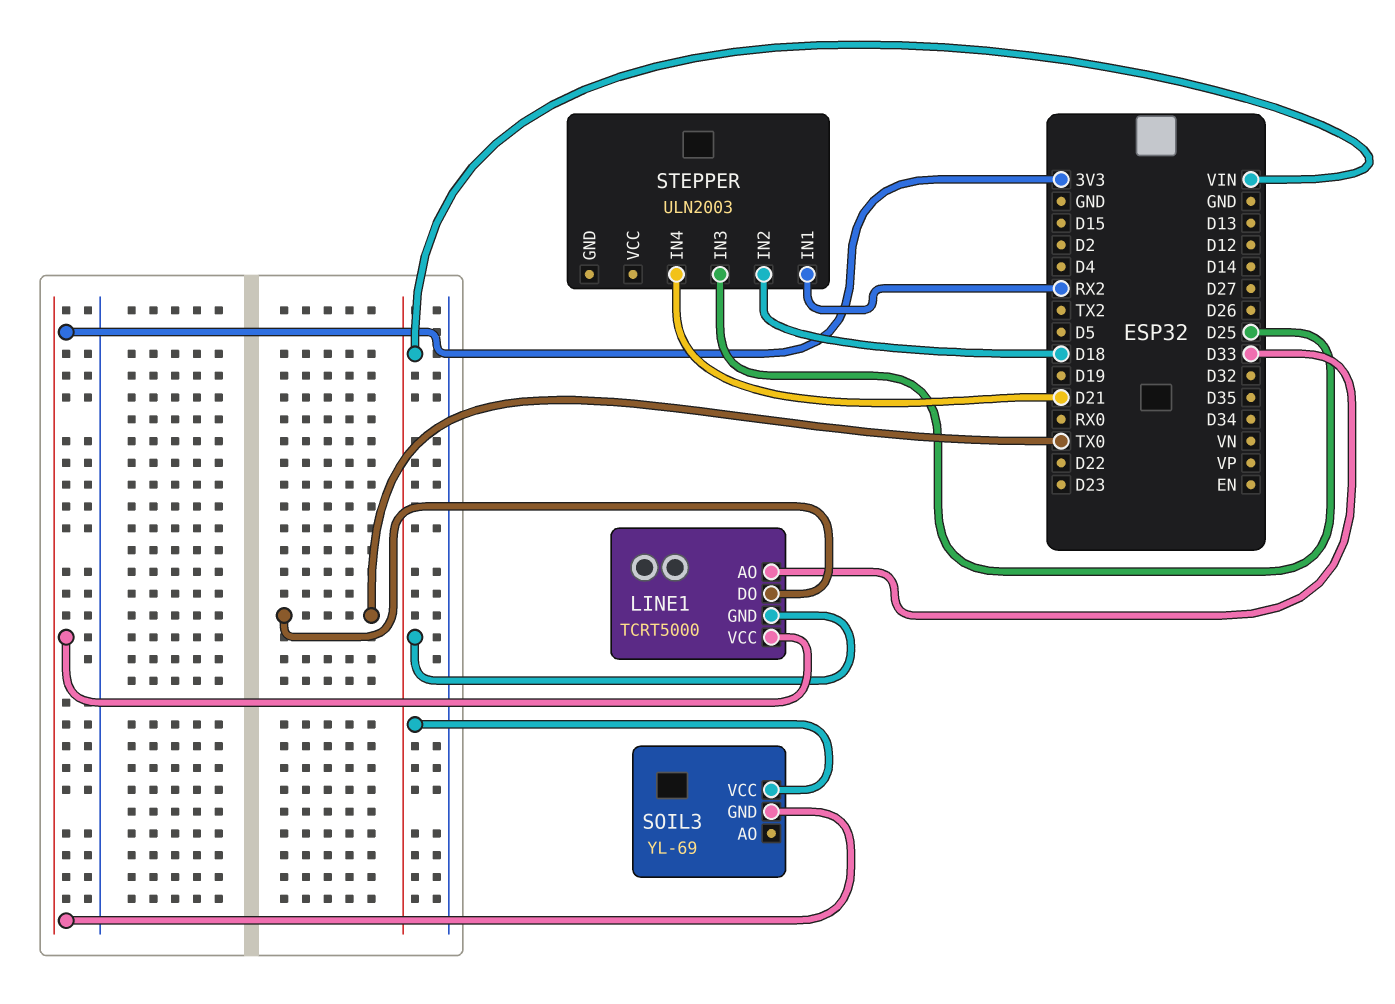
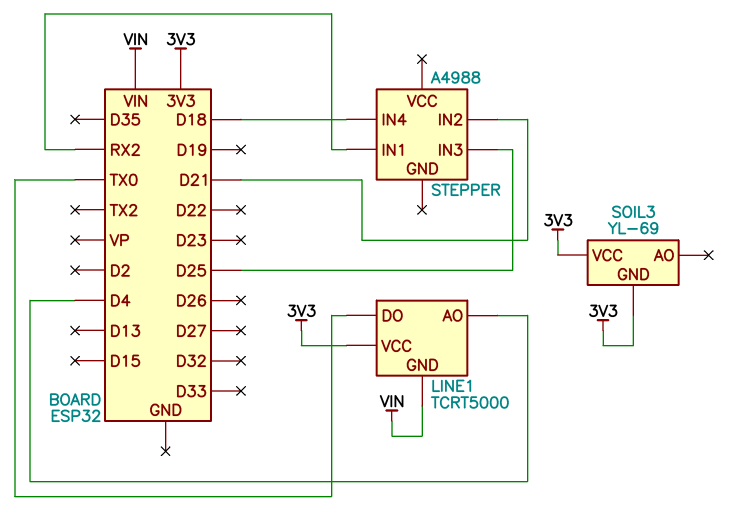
LINE1 pin AO: D33 -> D4
SOIL3 pin VCC: VIN -> 3V3
STEPPER: ULN2003 -> A4988
STEPPER pin IN2: D18 -> D21
STEPPER pin IN4: D21 -> D18

